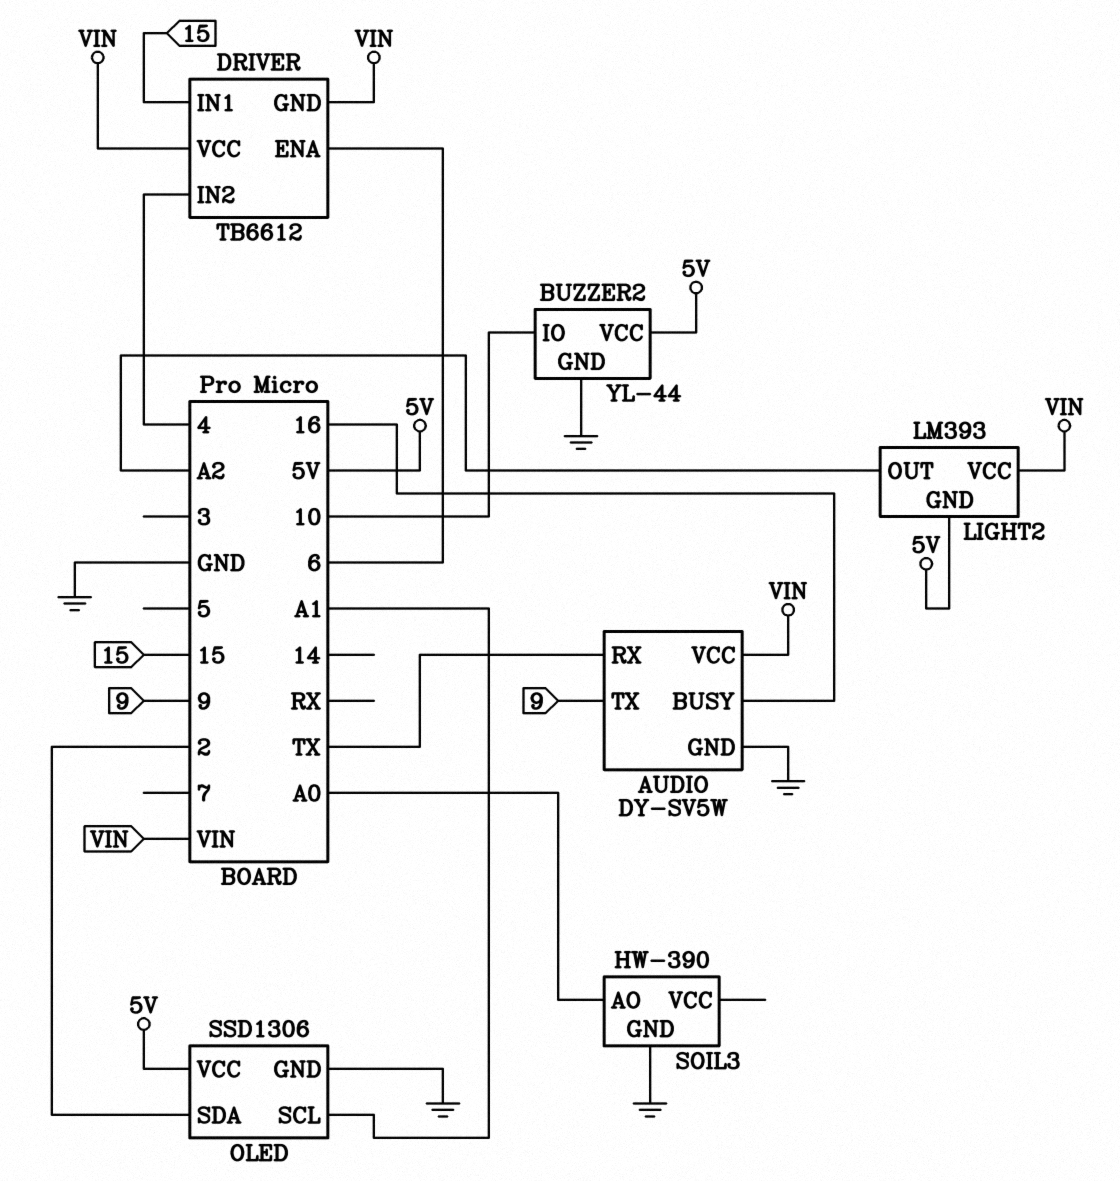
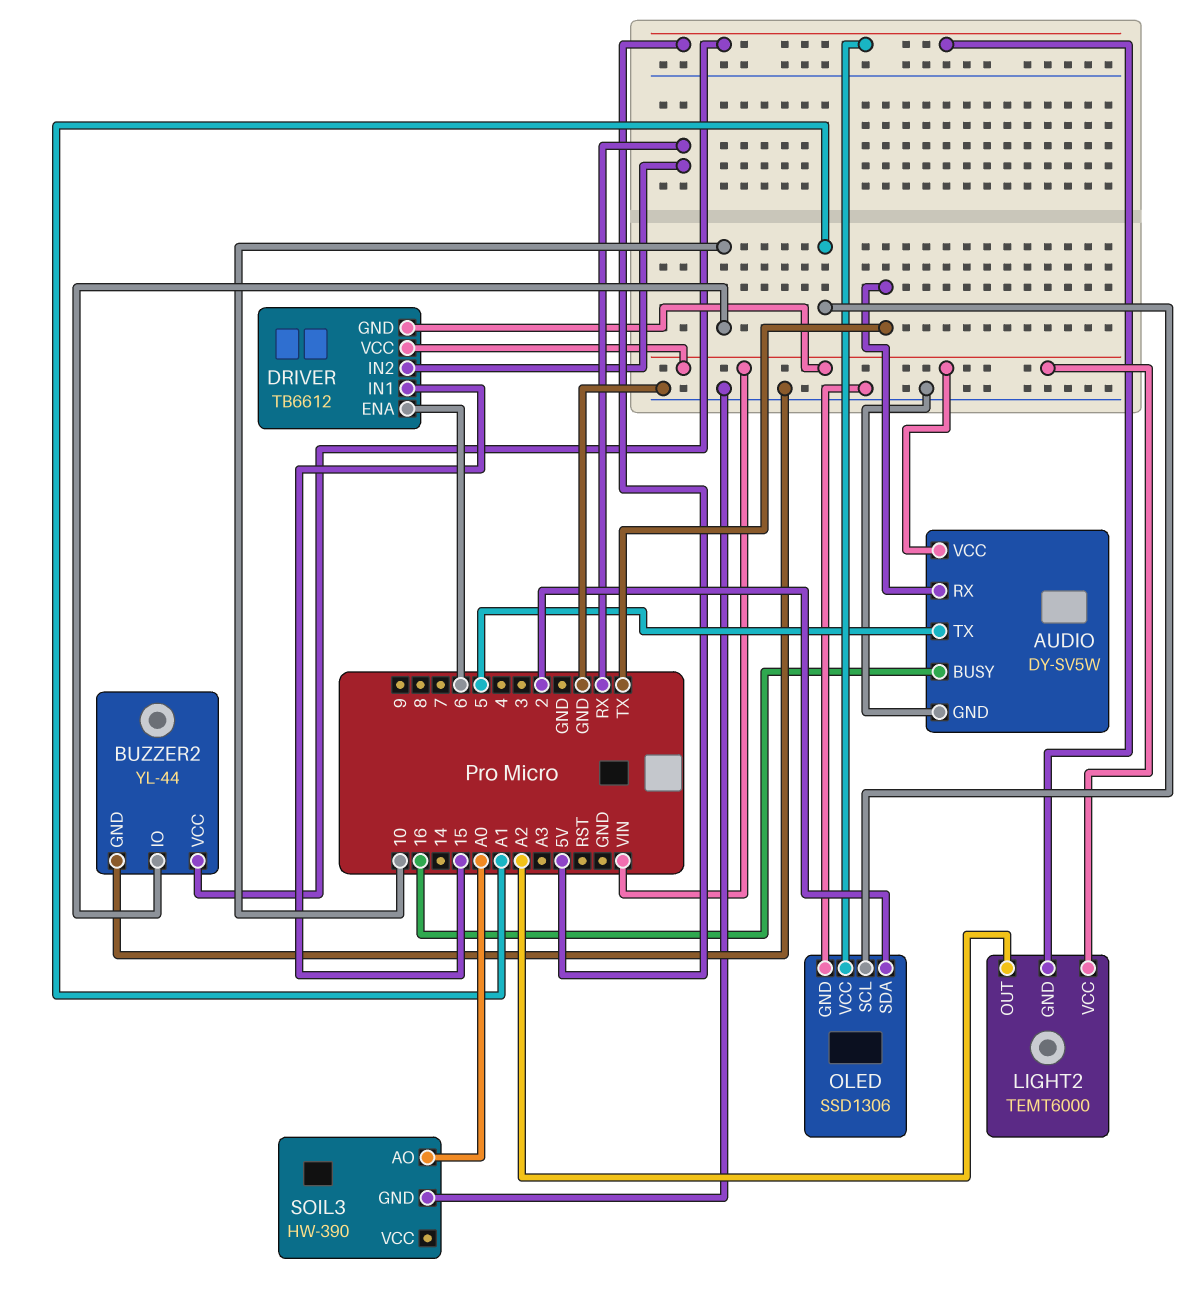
AUDIO pin TX: 9 -> 5
DRIVER pin IN2: 4 -> RX
LIGHT2: LM393 -> TEMT6000

